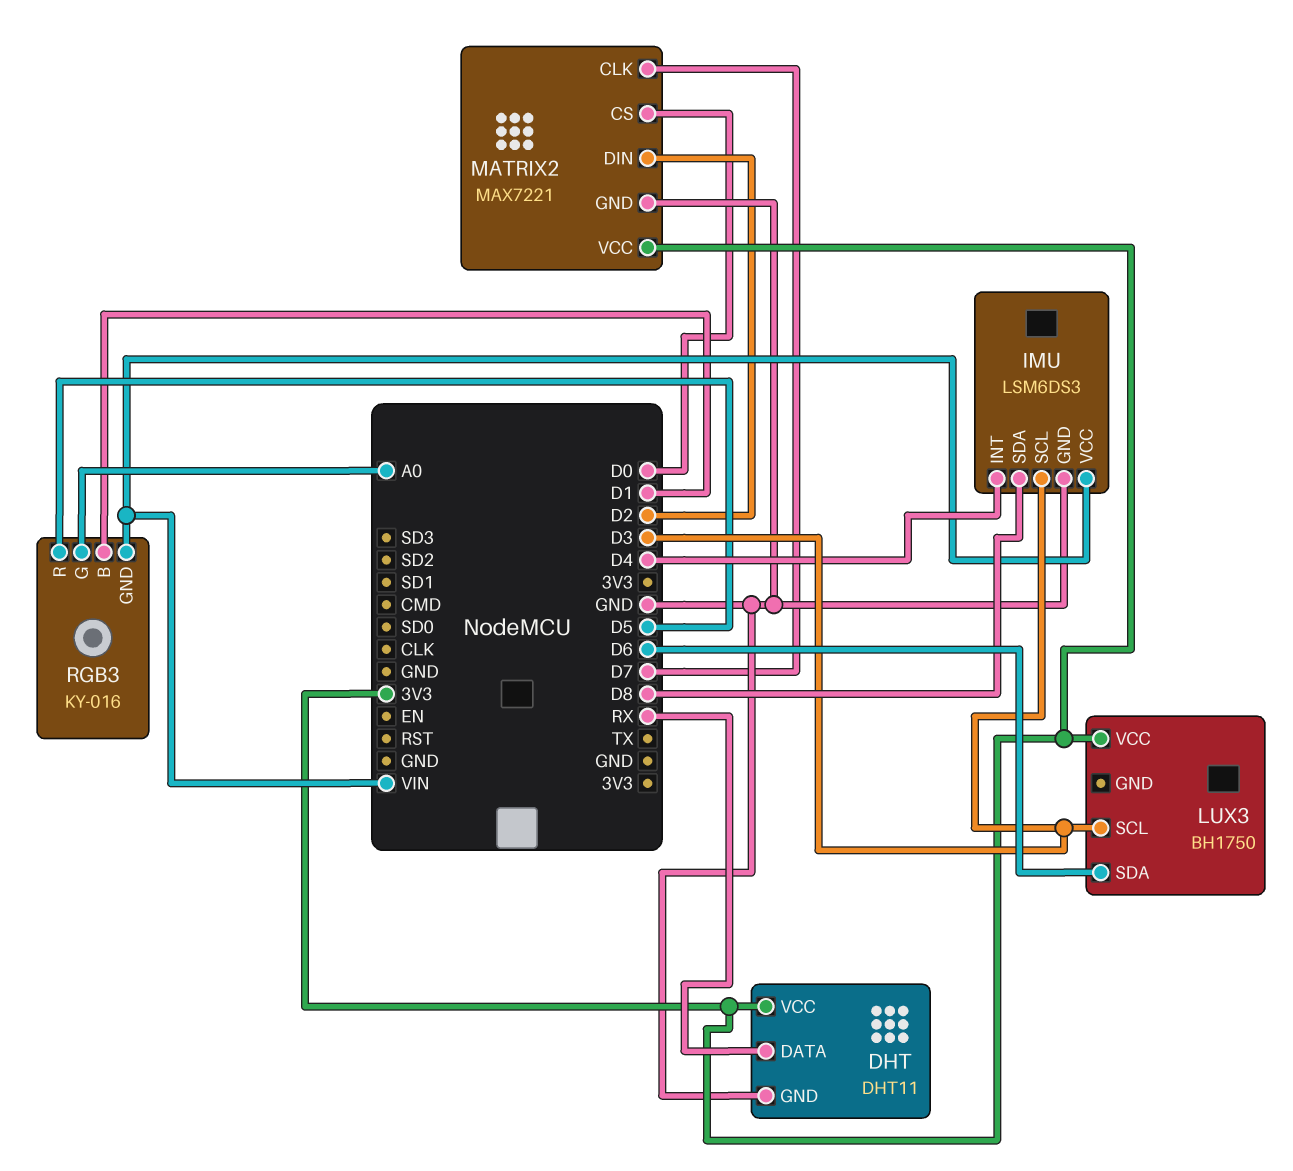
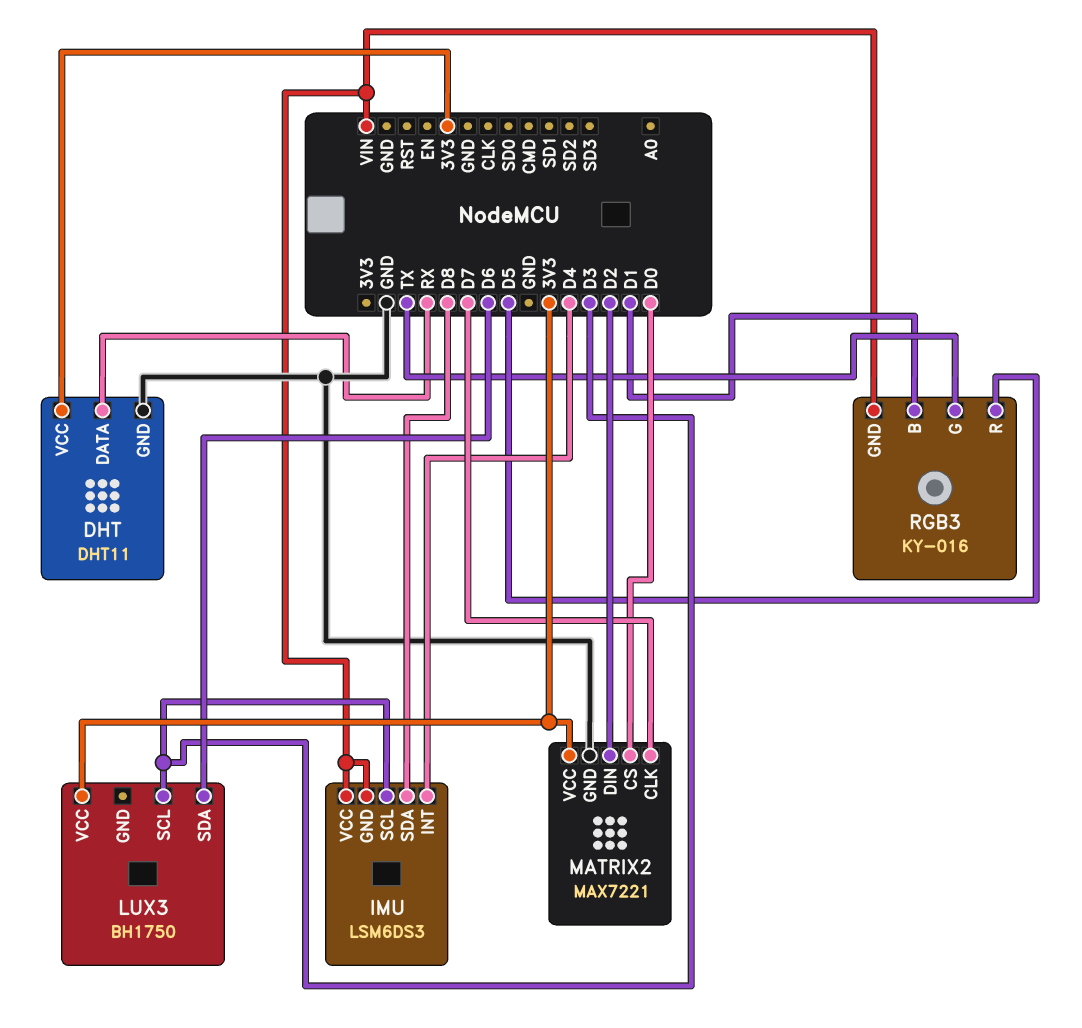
IMU pin GND: GND -> VIN
RGB3 pin G: A0 -> TX

